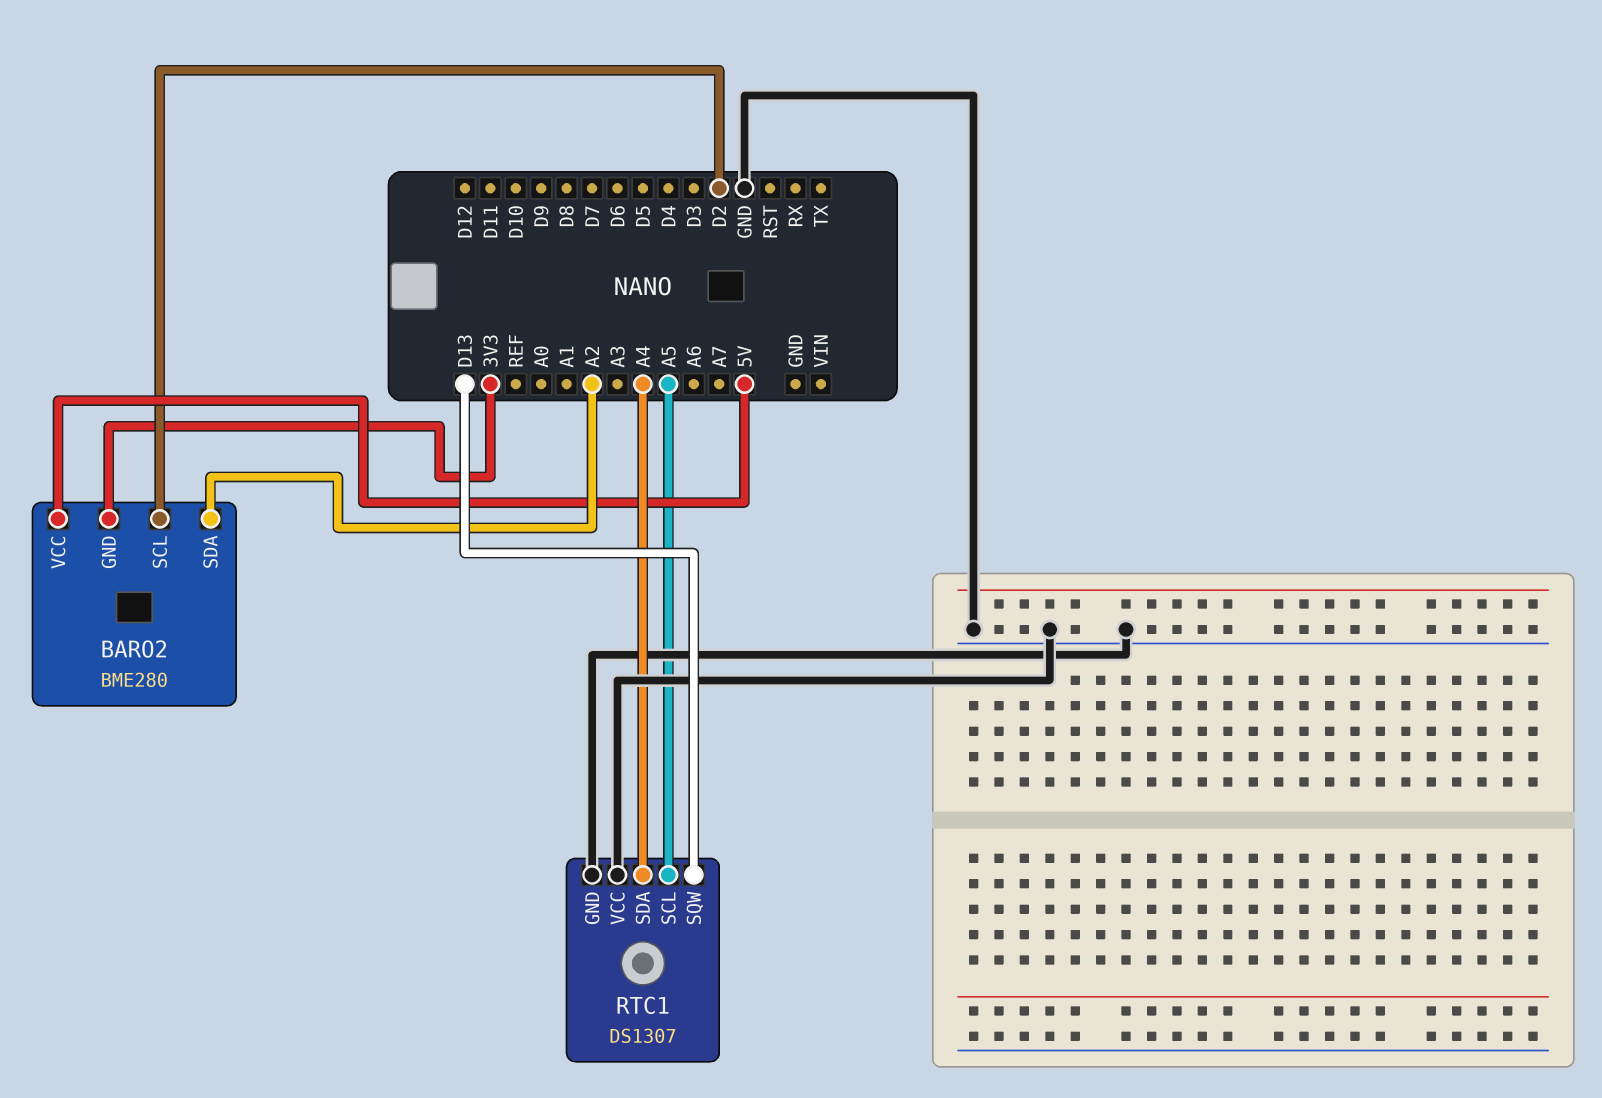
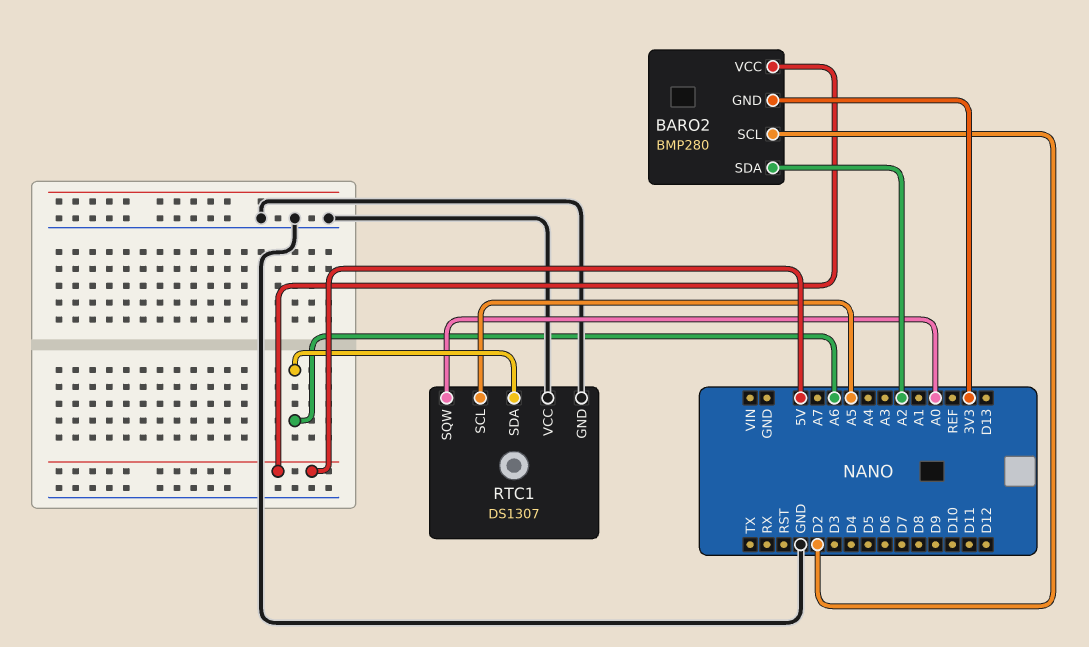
BARO2: BME280 -> BMP280
RTC1 pin SDA: A4 -> A6
RTC1 pin SQW: D13 -> A0

